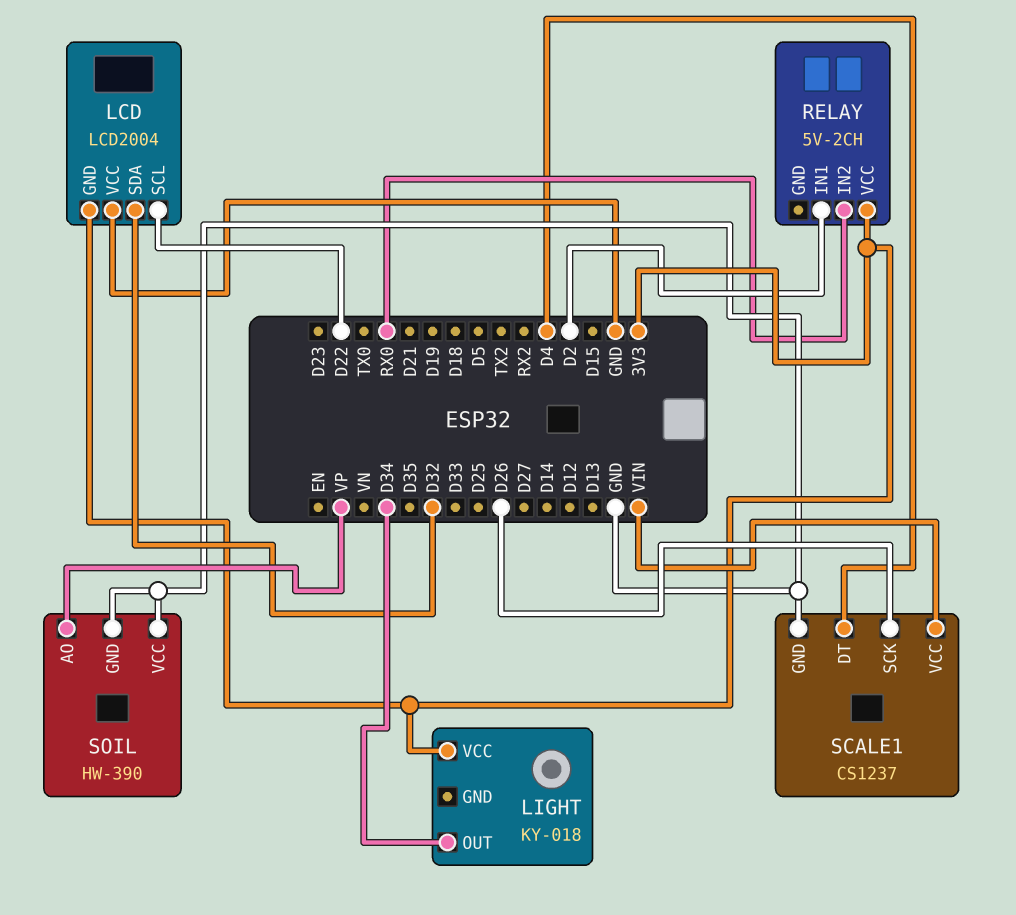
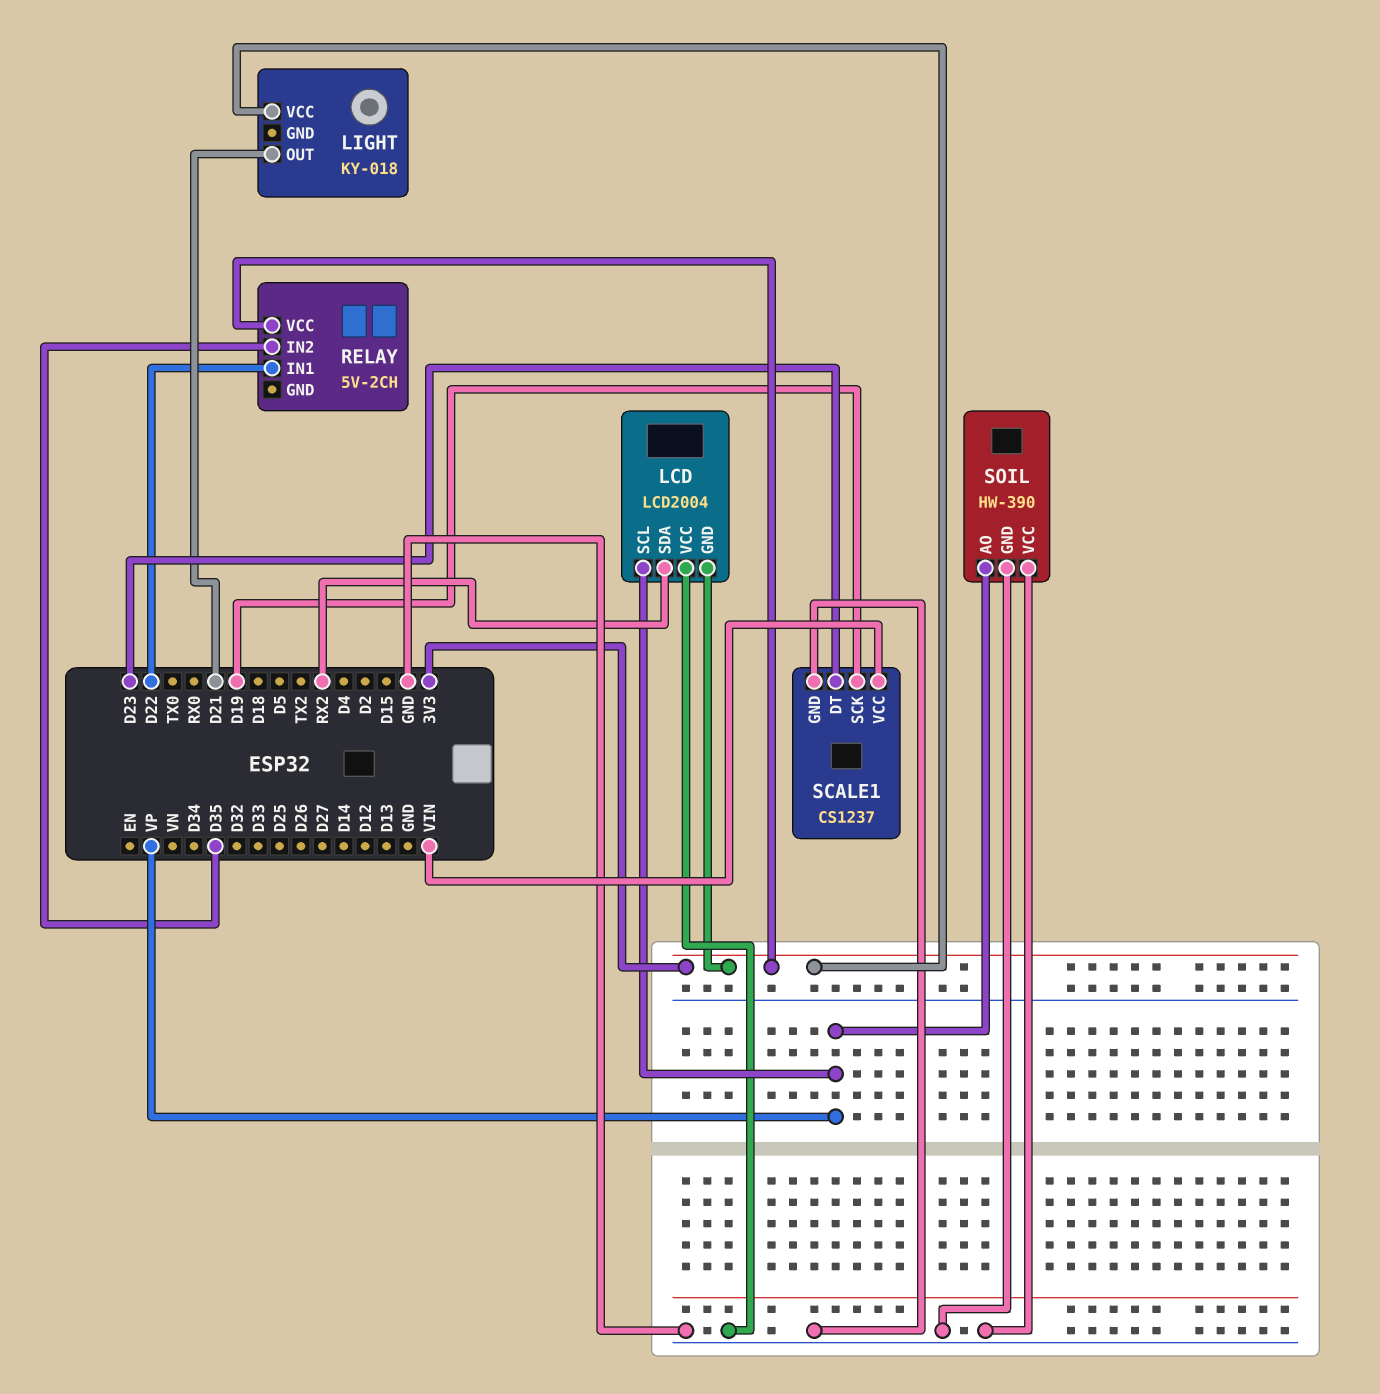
LCD pin SCL: D22 -> VP
LCD pin SDA: D32 -> RX2
LIGHT pin OUT: D34 -> D21
RELAY pin IN1: D2 -> D22
RELAY pin IN2: RX0 -> D35
SCALE1 pin DT: D4 -> D23
SCALE1 pin SCK: D26 -> D19

